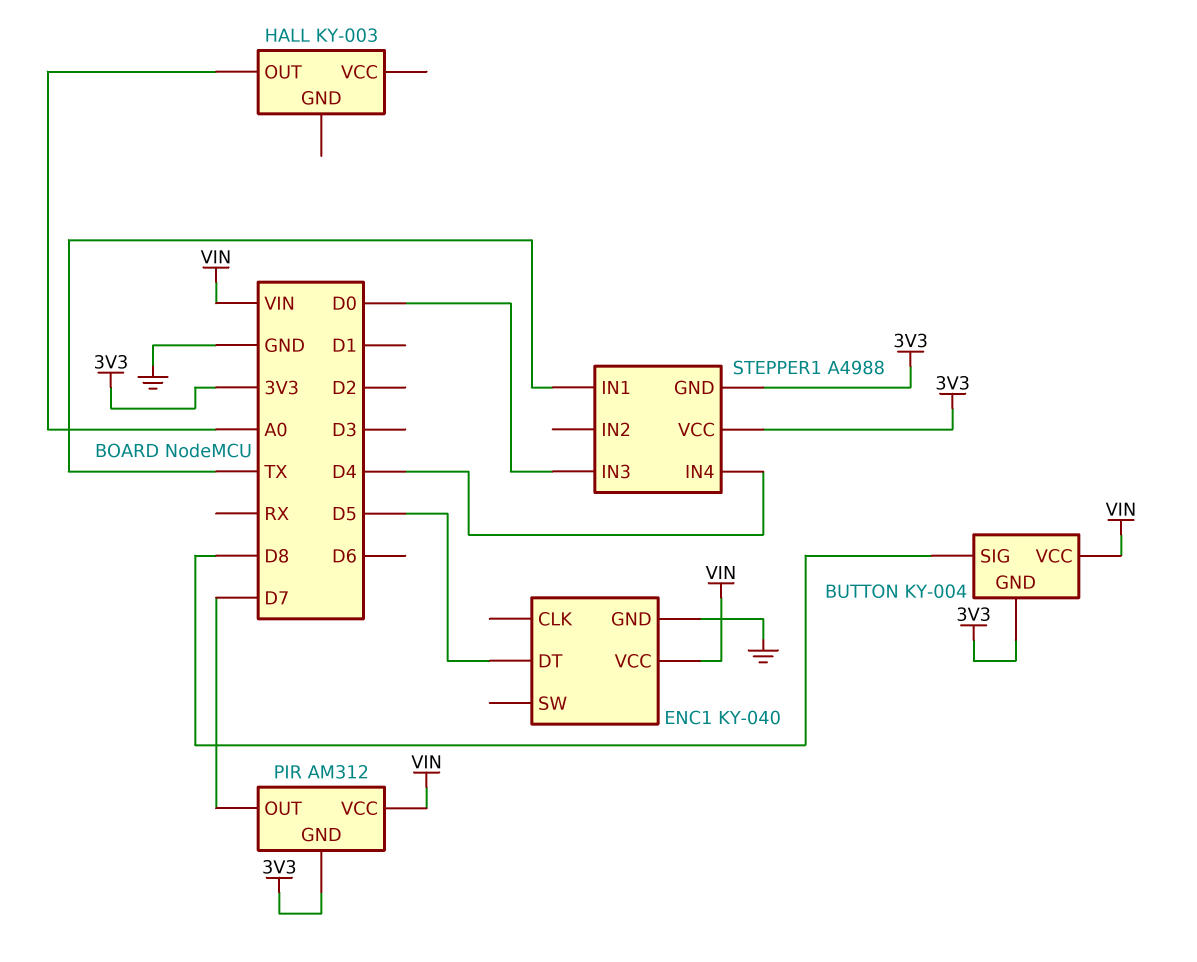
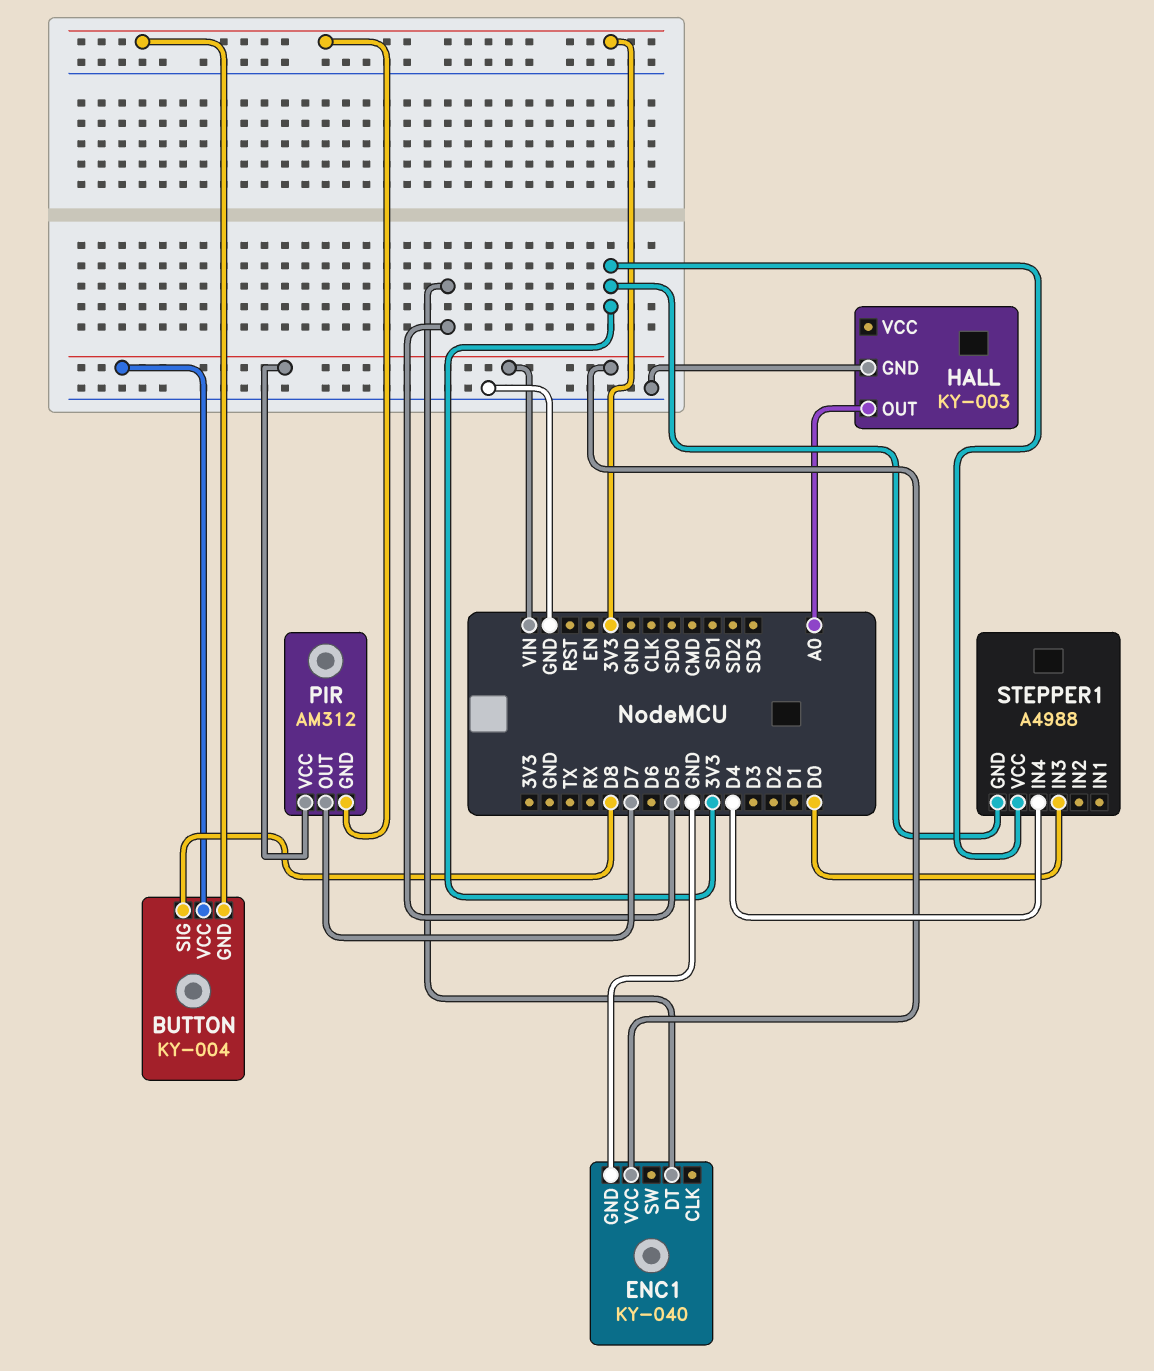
HALL pin GND: none -> GND
STEPPER1 pin IN1: TX -> none

